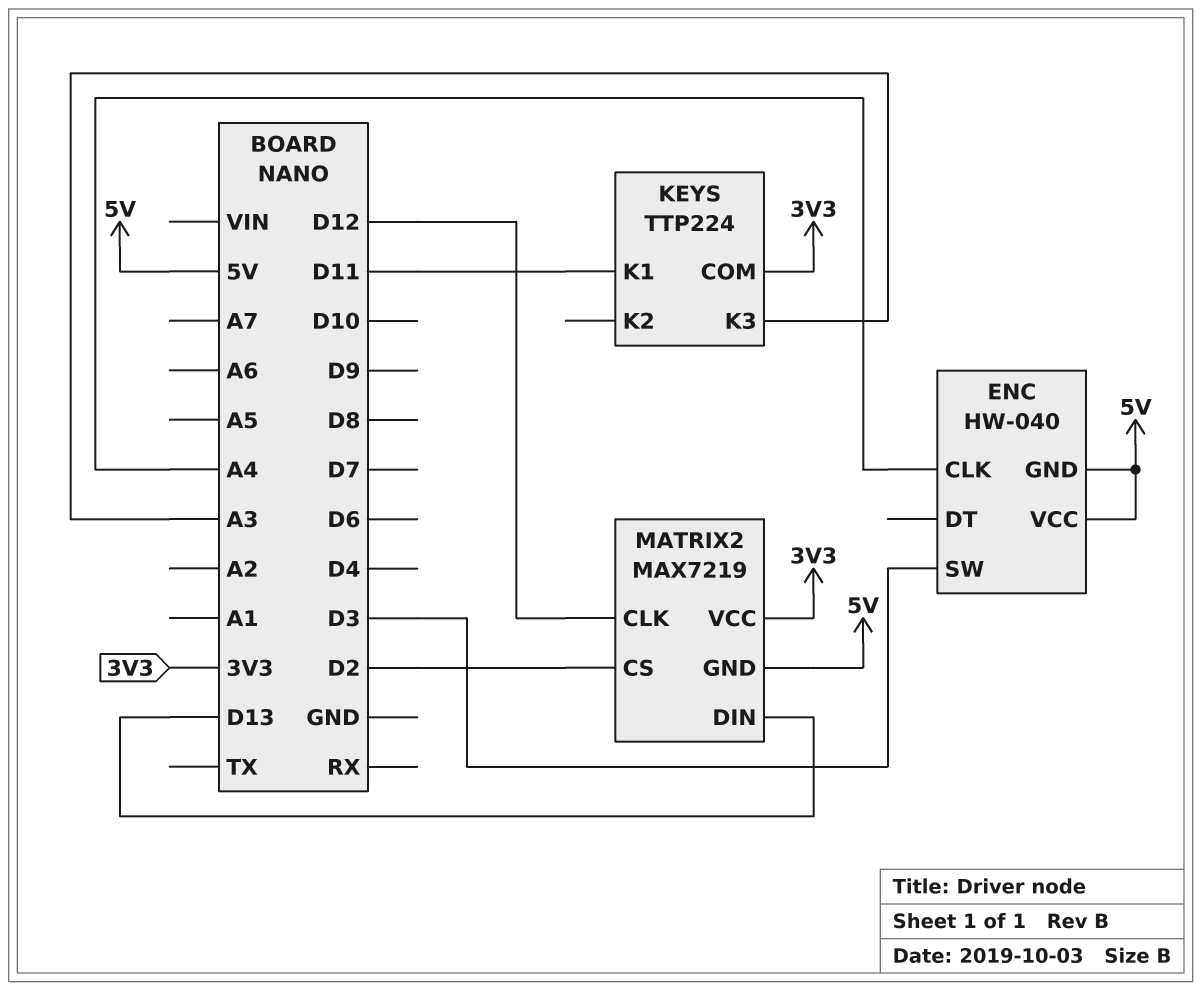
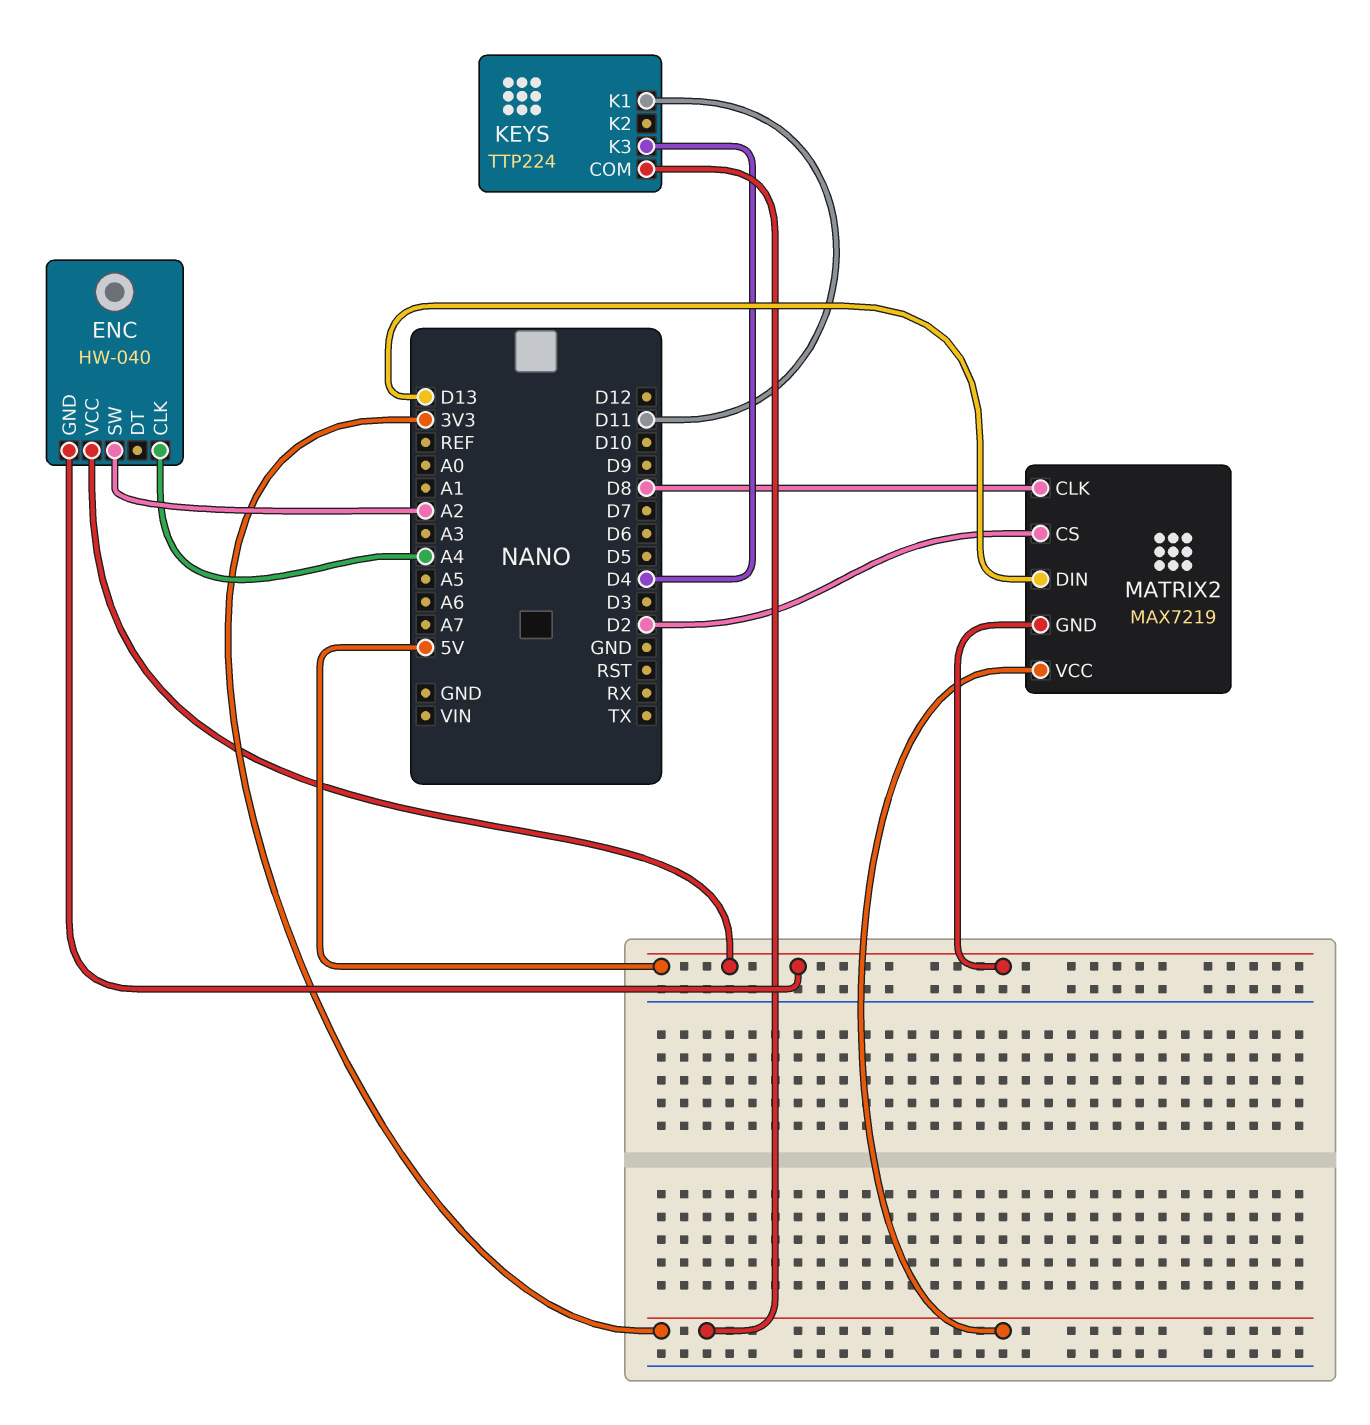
ENC pin SW: D3 -> A2
KEYS pin K3: A3 -> D4
MATRIX2 pin CLK: D12 -> D8

